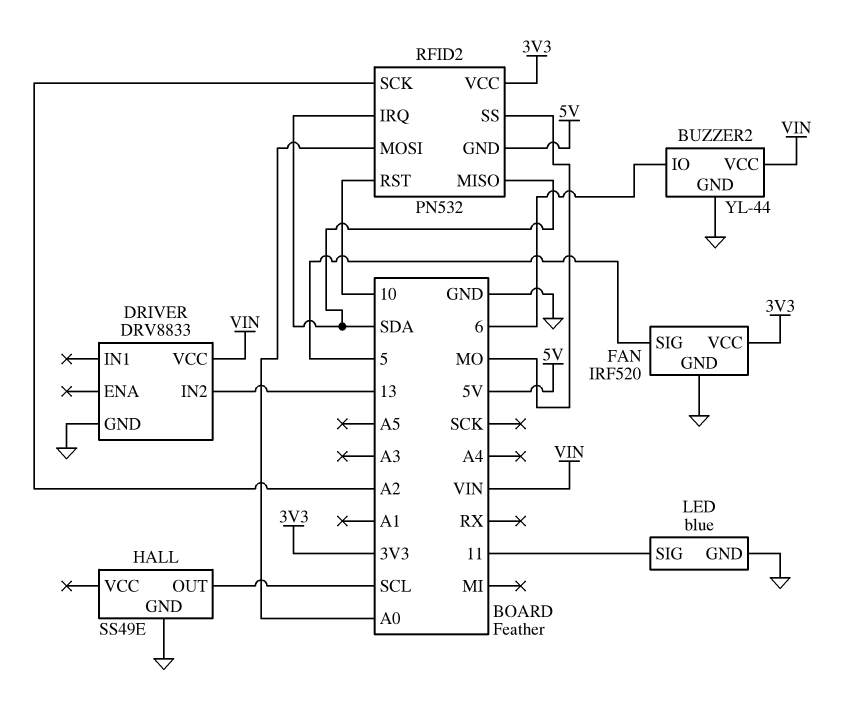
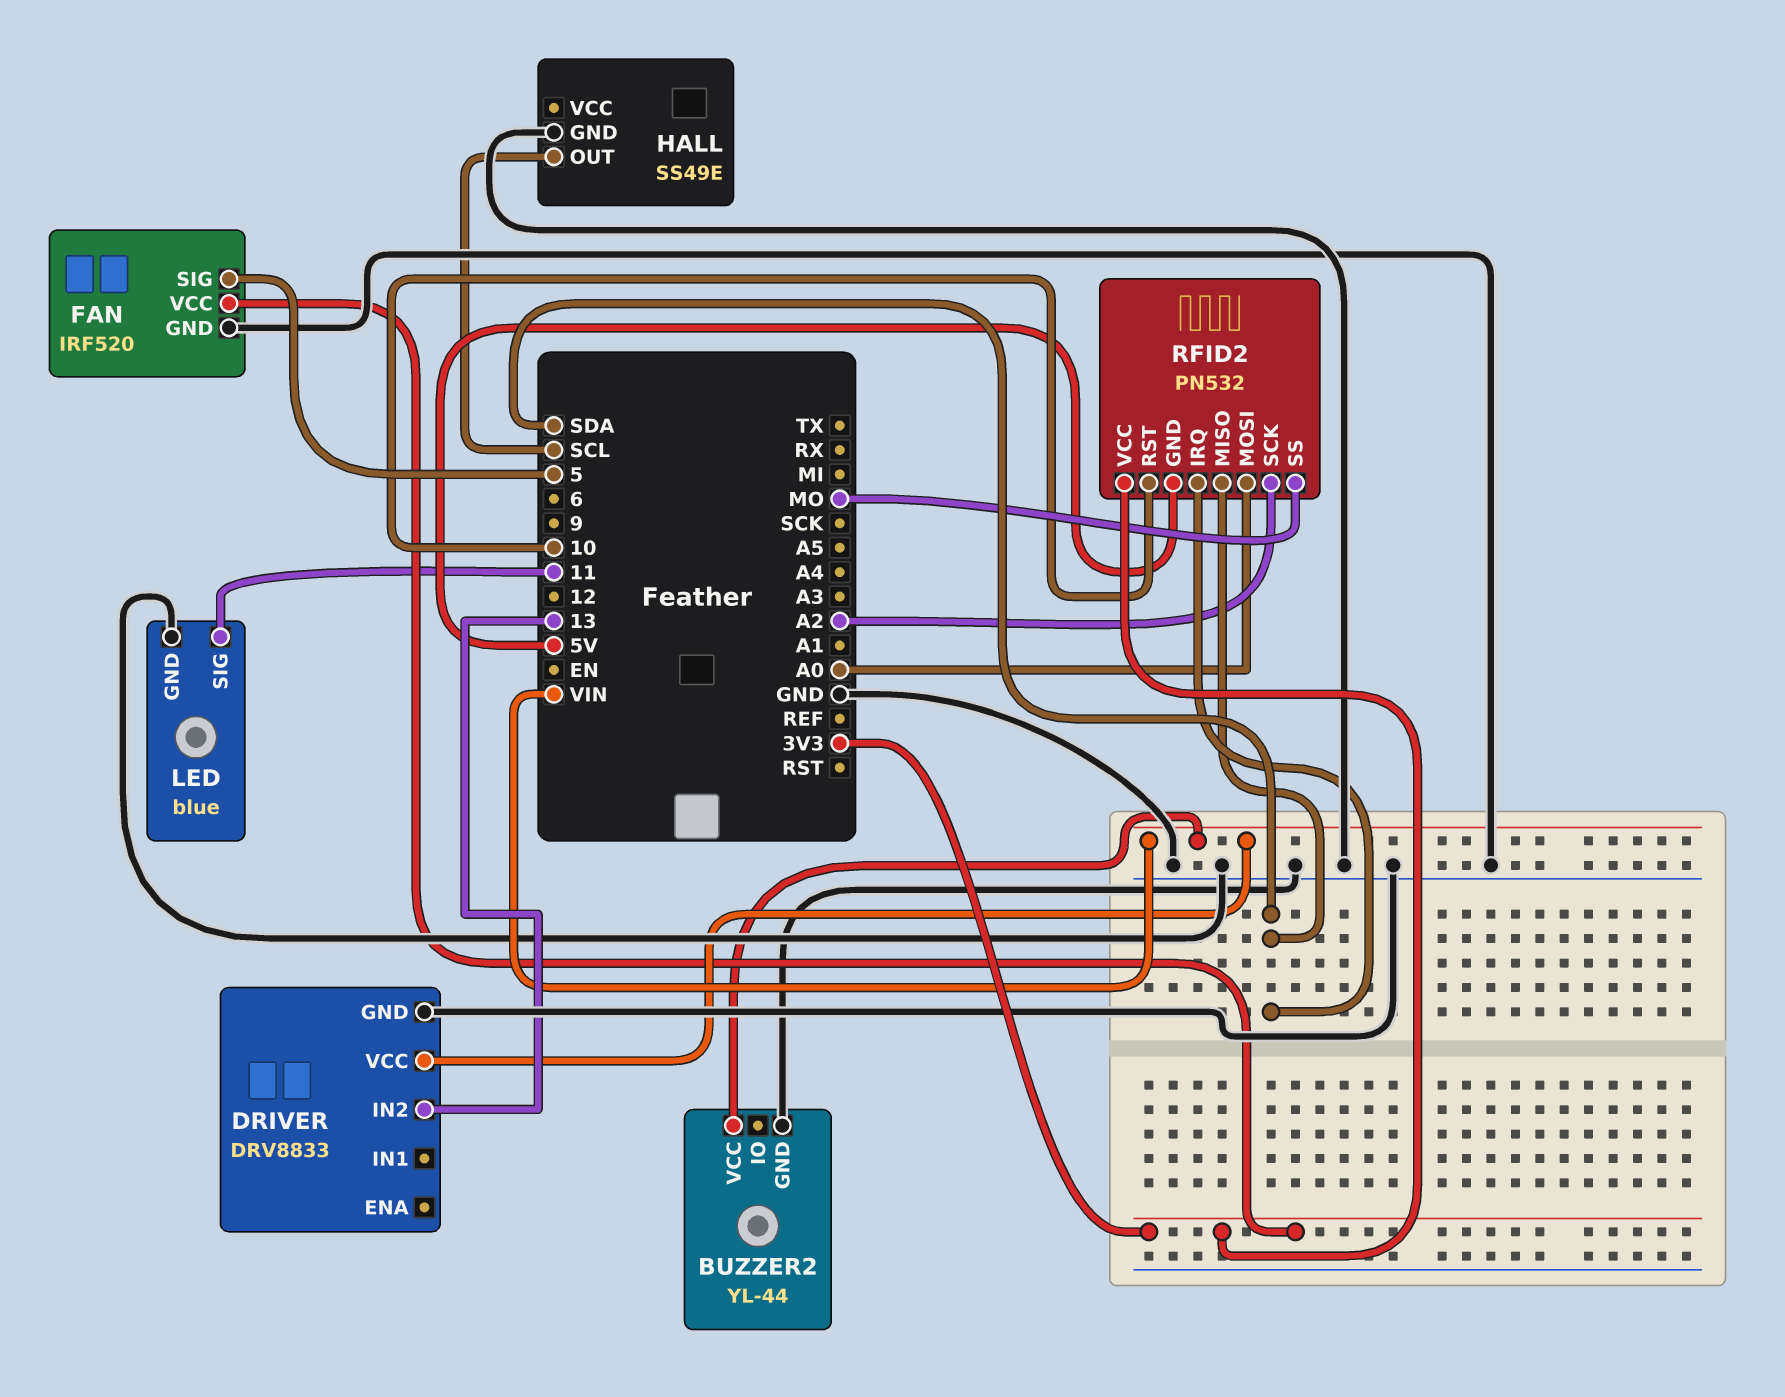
BUZZER2 pin IO: 6 -> none

